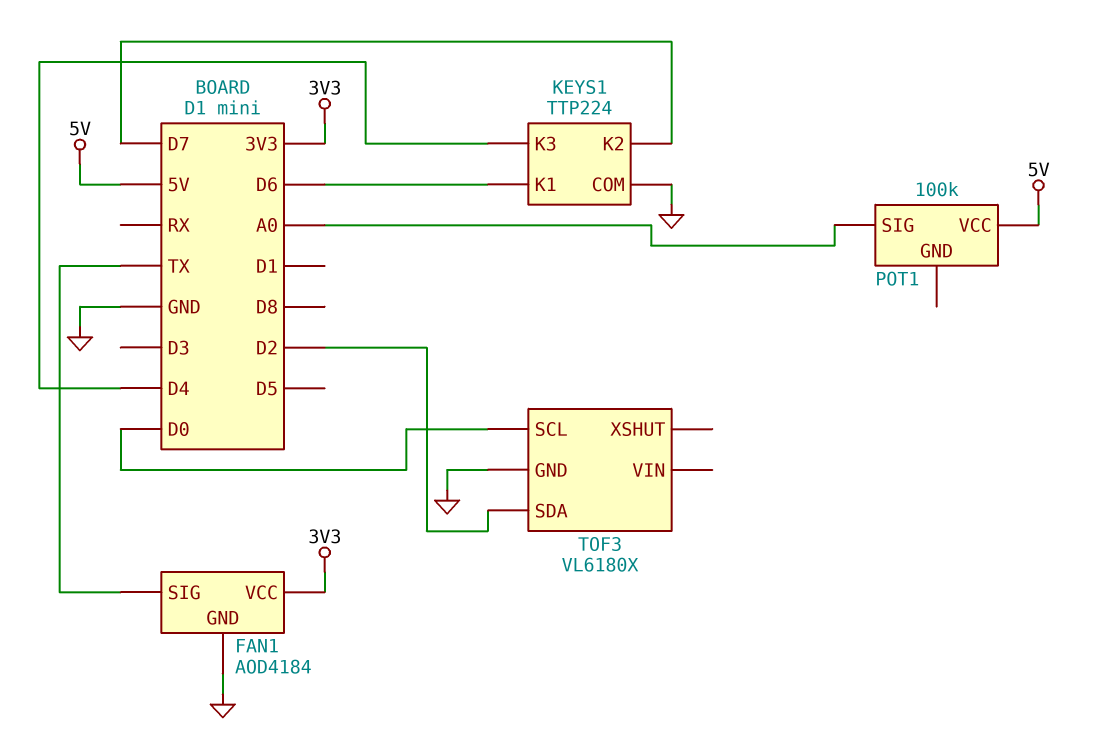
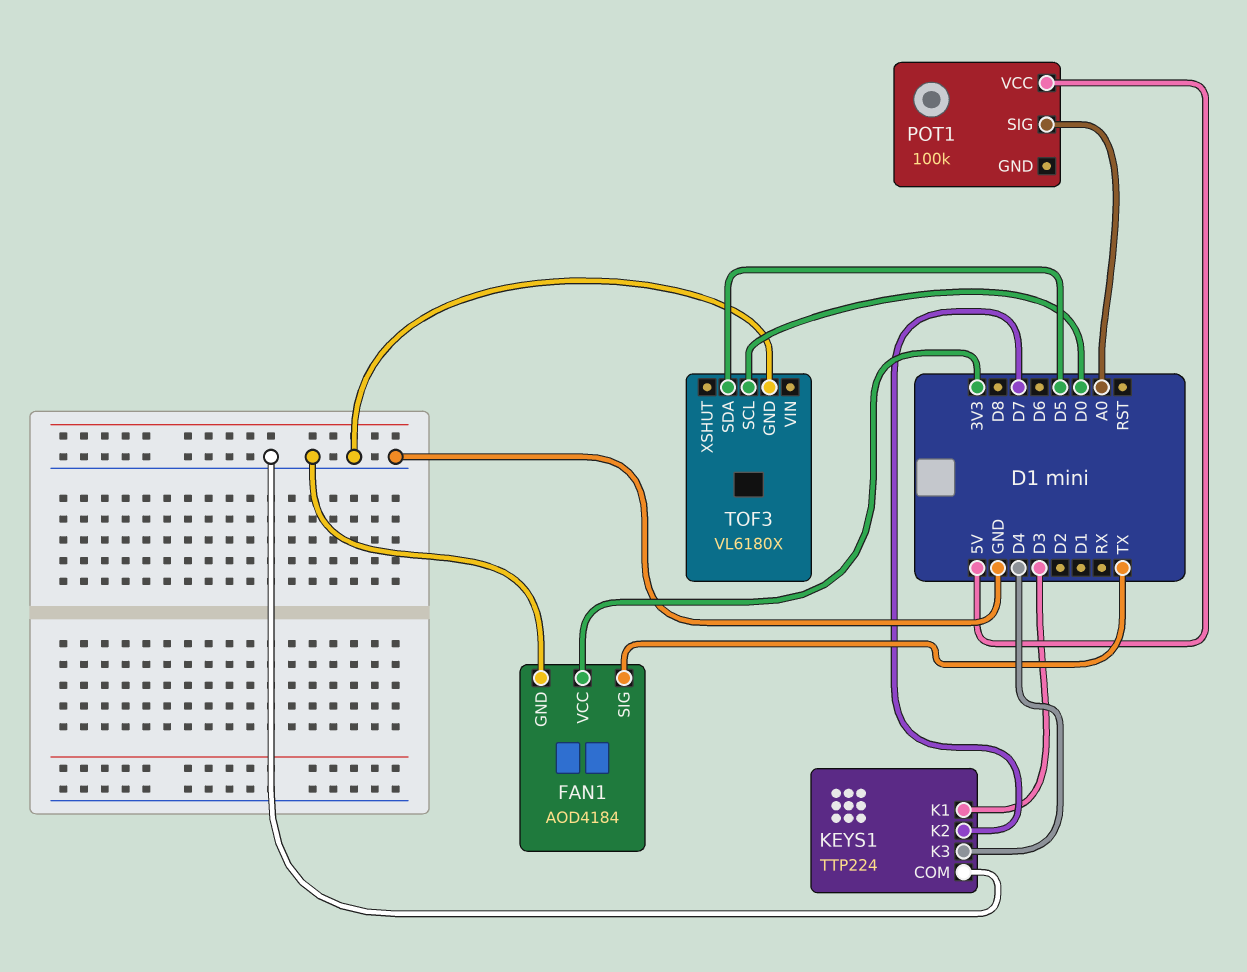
KEYS1 pin K1: D6 -> D3
TOF3 pin SDA: D2 -> D5

